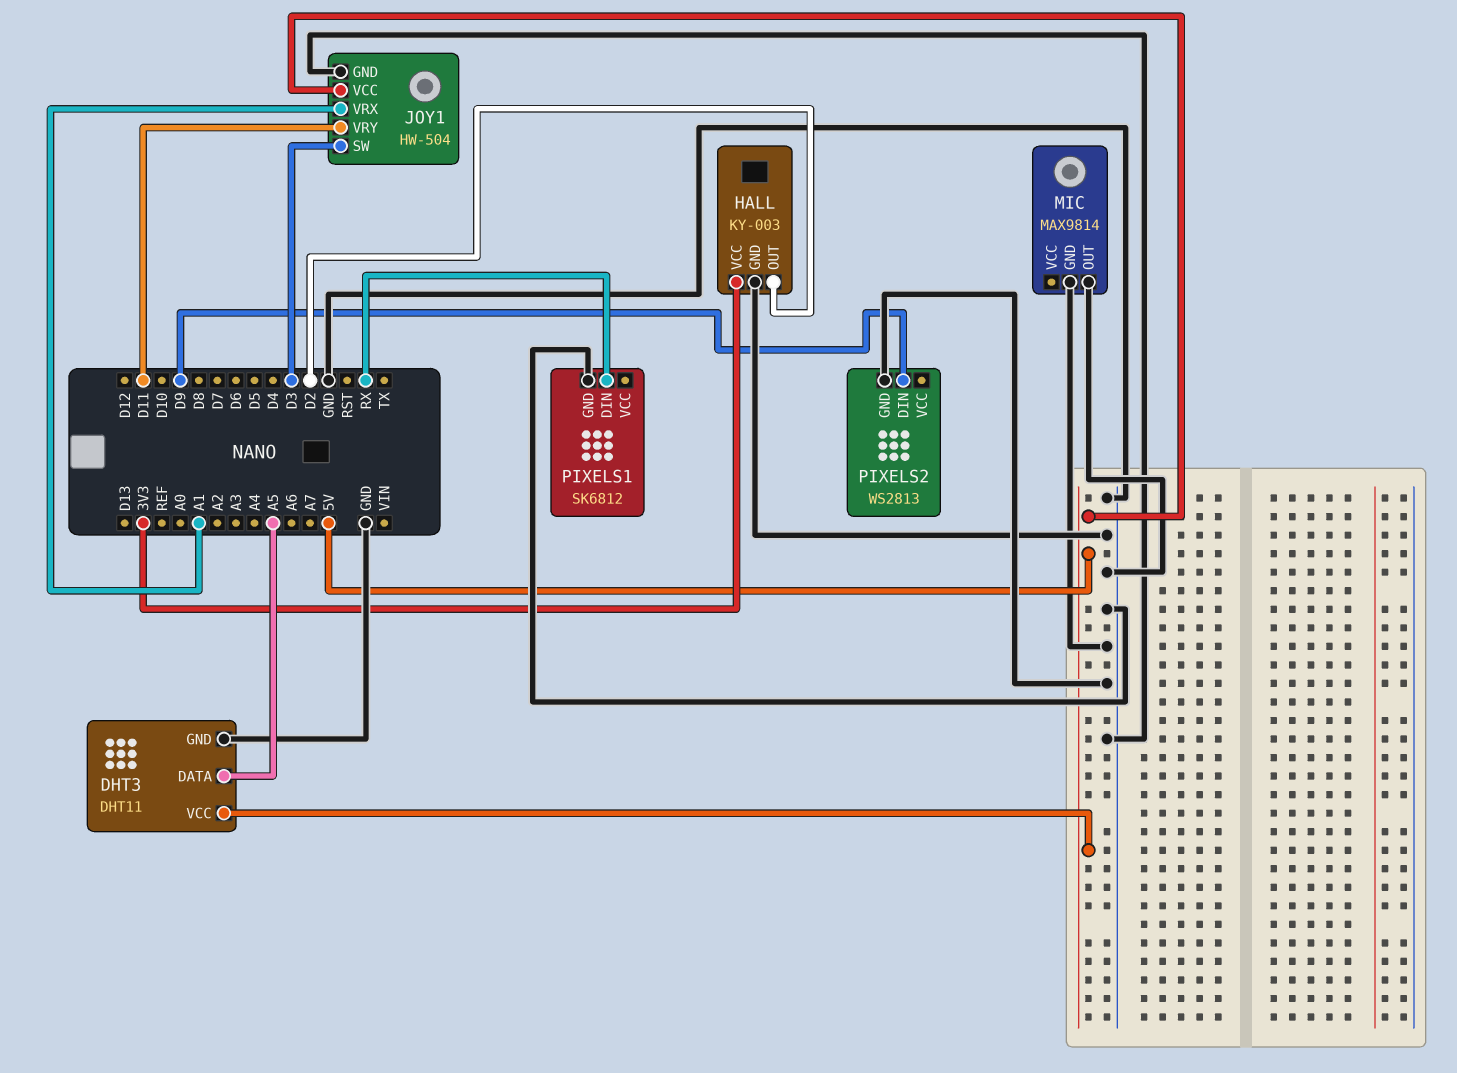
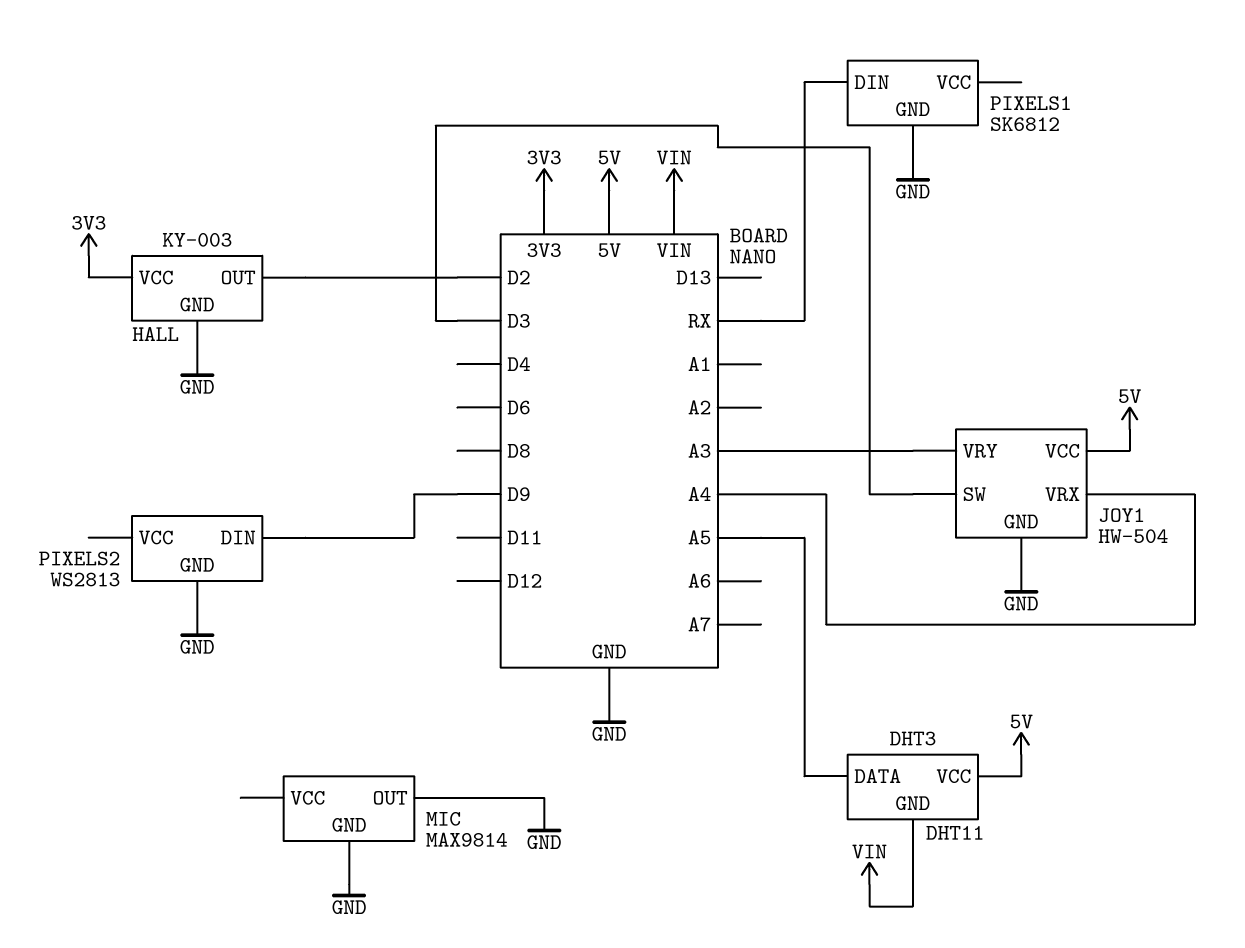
DHT3 pin GND: GND -> VIN
JOY1 pin VRX: A1 -> A4
JOY1 pin VRY: D11 -> A3

